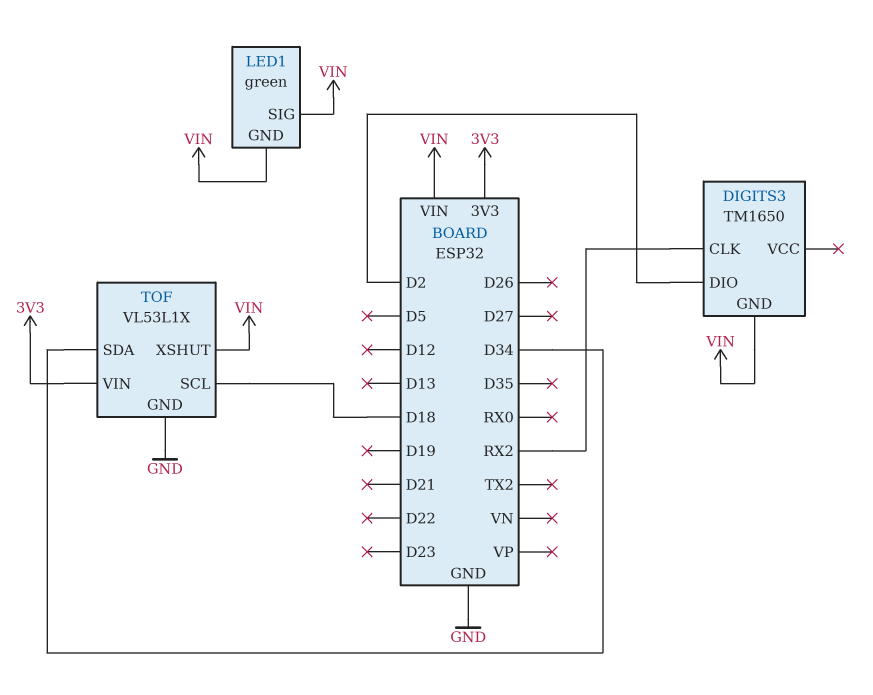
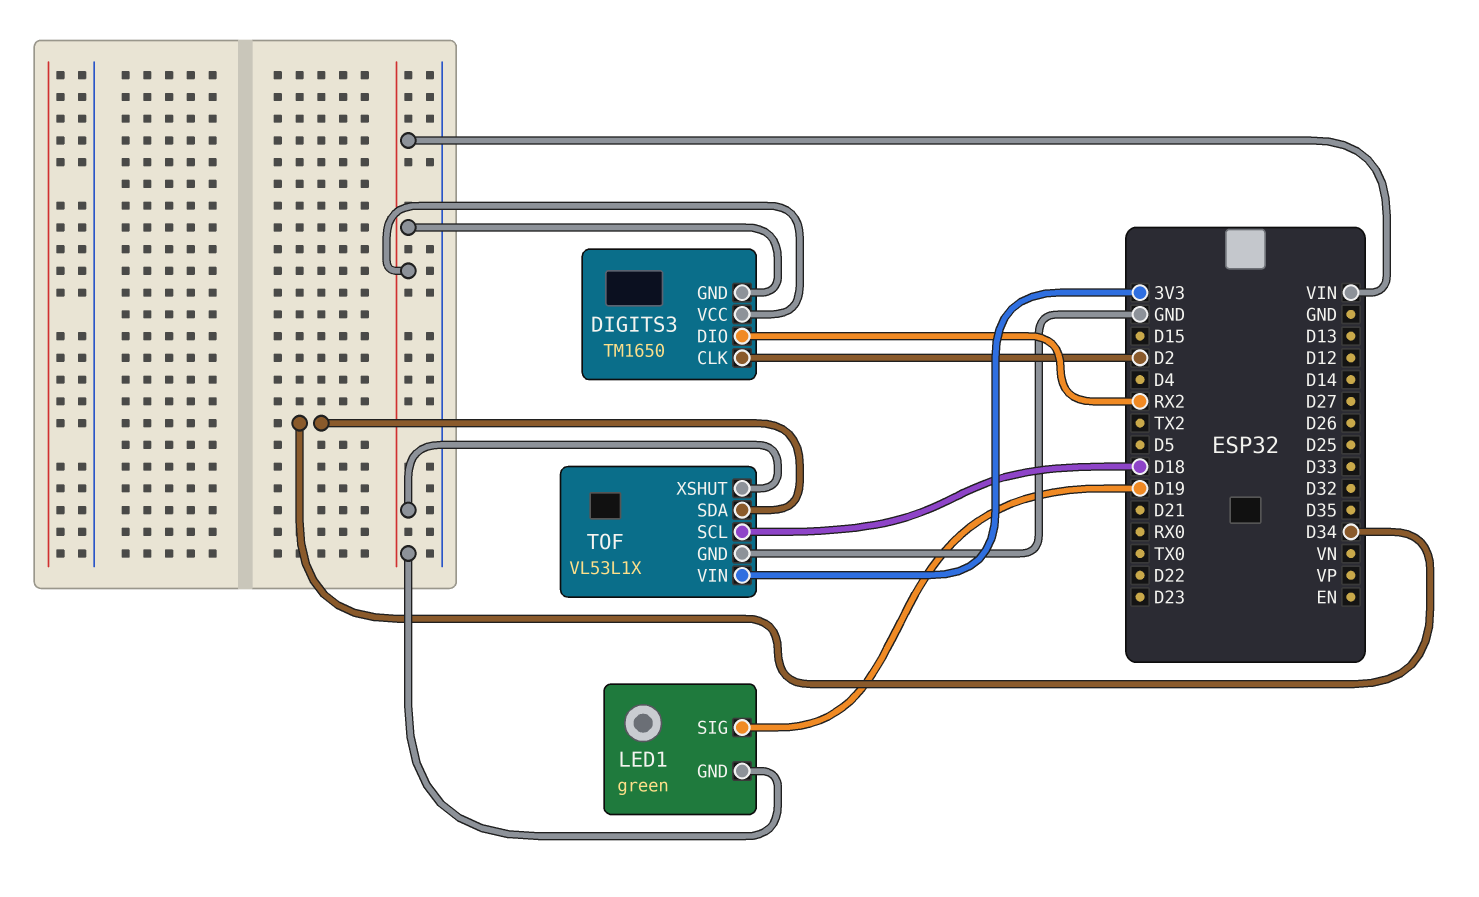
DIGITS3 pin CLK: RX2 -> D2
DIGITS3 pin DIO: D2 -> RX2
DIGITS3 pin VCC: none -> VIN
LED1 pin SIG: VIN -> D19

